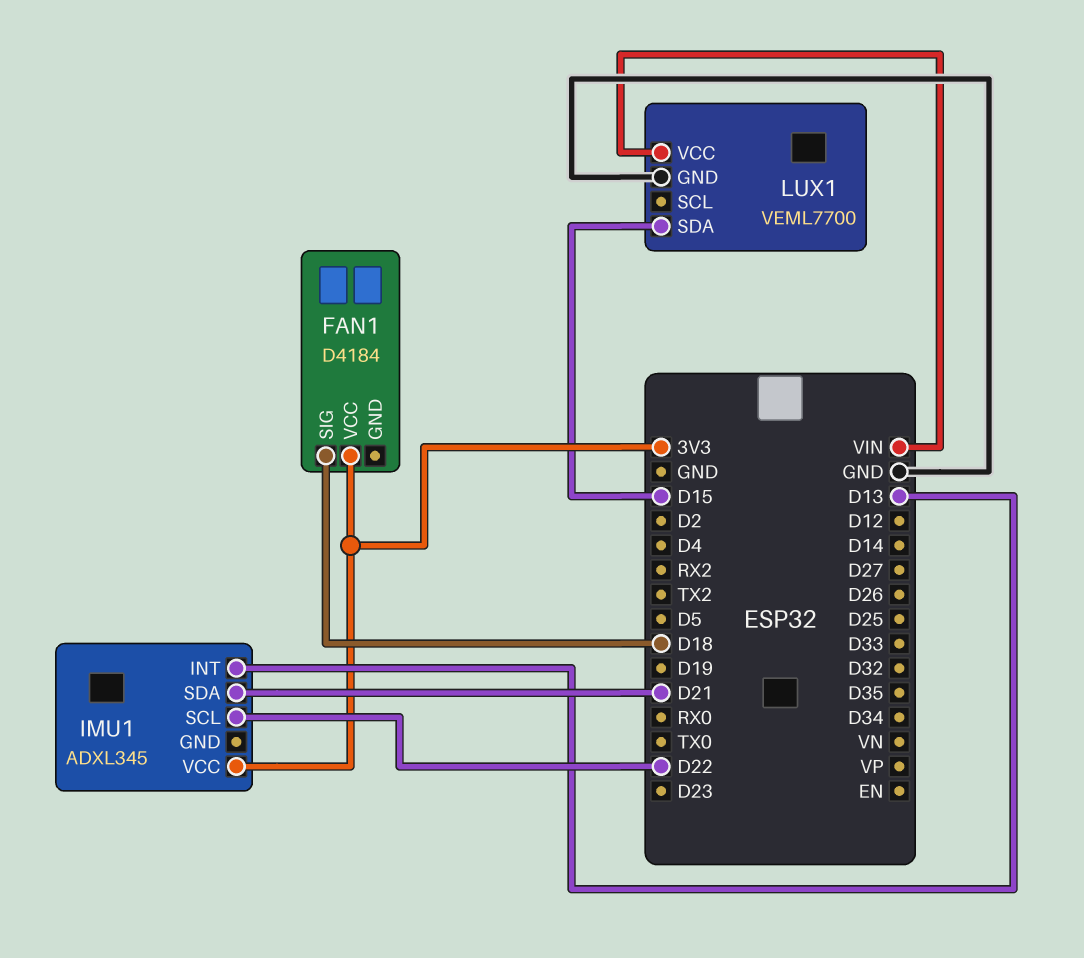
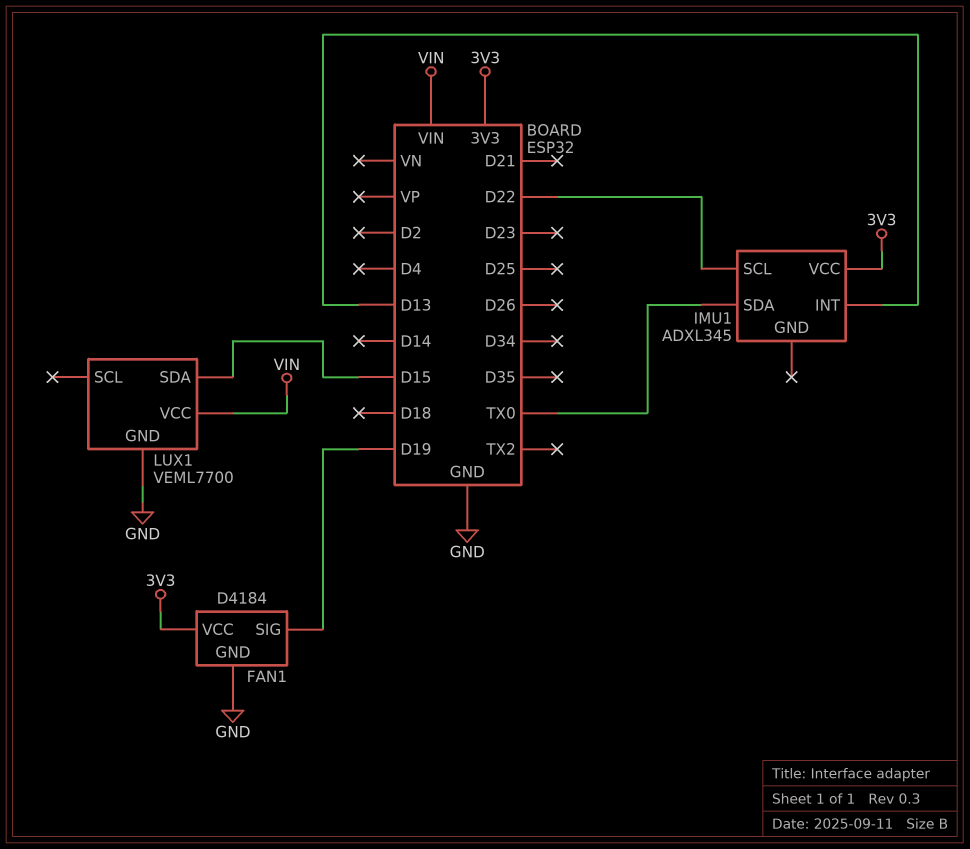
FAN1 pin GND: none -> GND
FAN1 pin SIG: D18 -> D19
IMU1 pin SDA: D21 -> TX0

